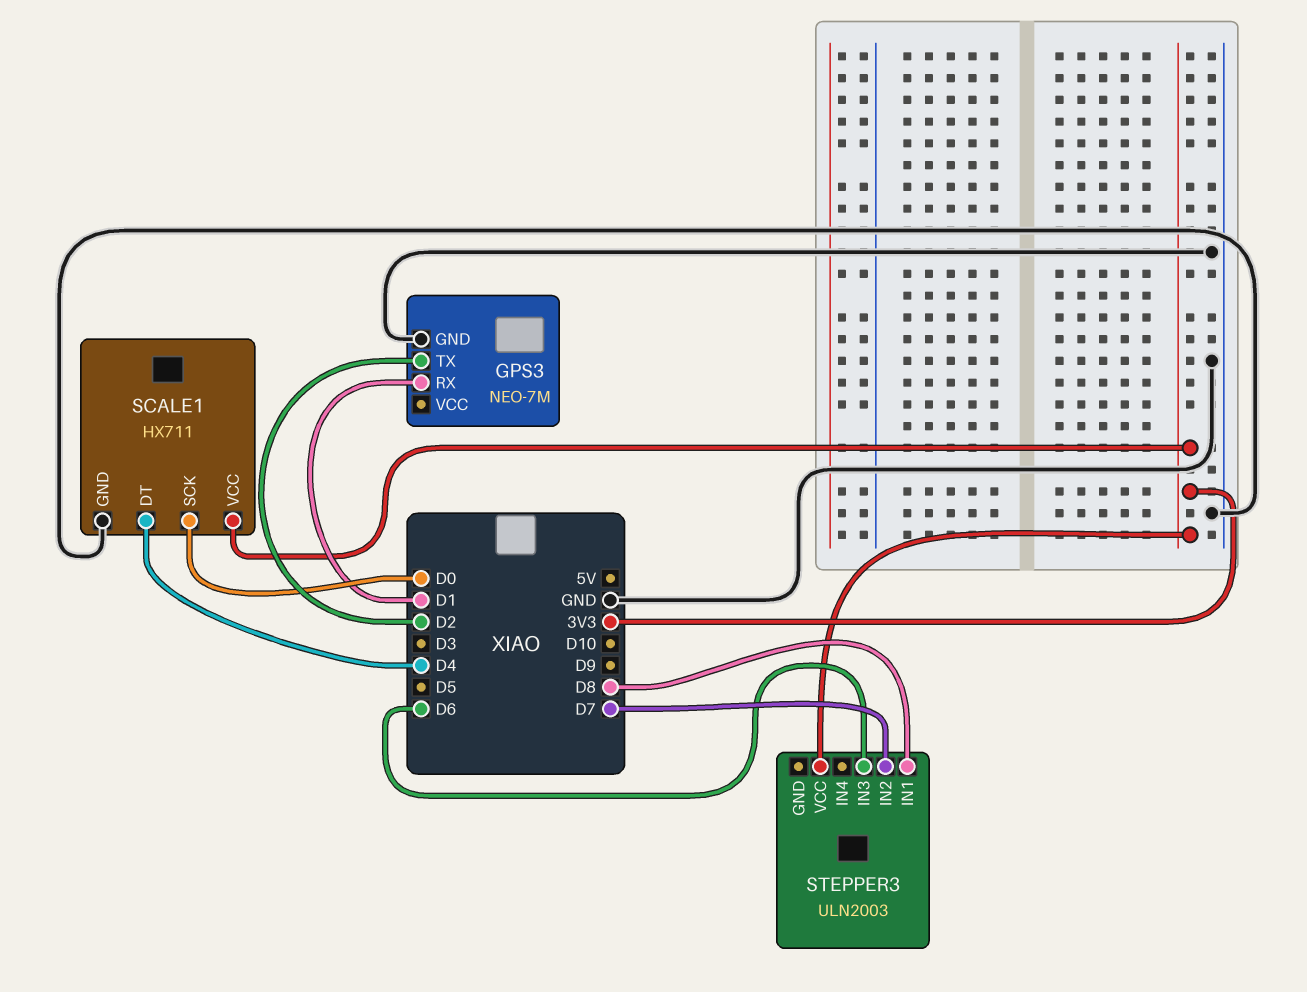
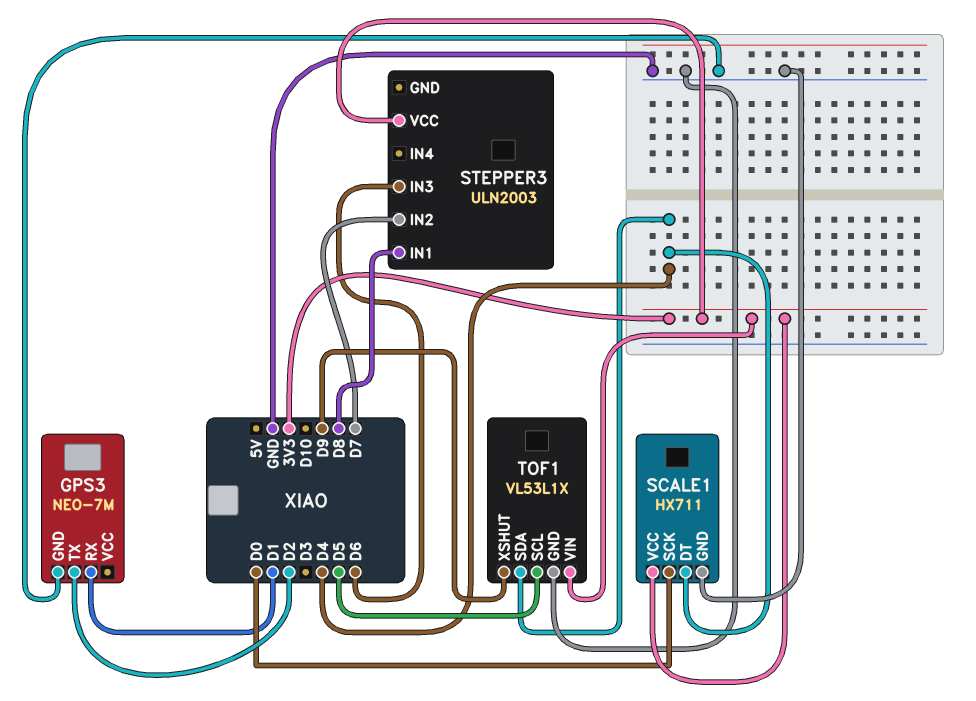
TOF1: none -> VL53L1X
TOF1 pin GND: none -> GND
TOF1 pin SCL: none -> D5
TOF1 pin SDA: none -> D4
TOF1 pin VIN: none -> 3V3
TOF1 pin XSHUT: none -> D9

